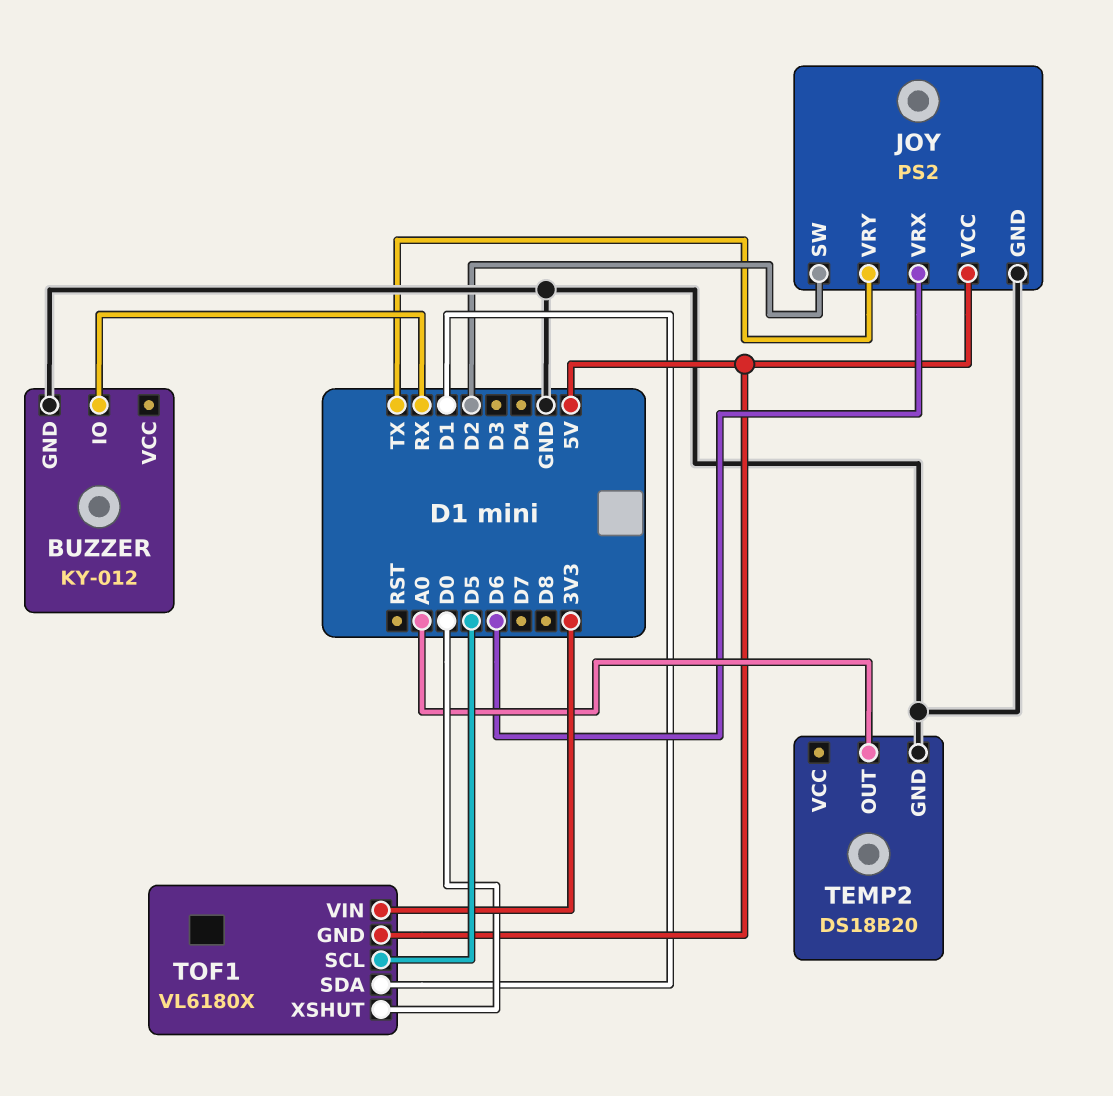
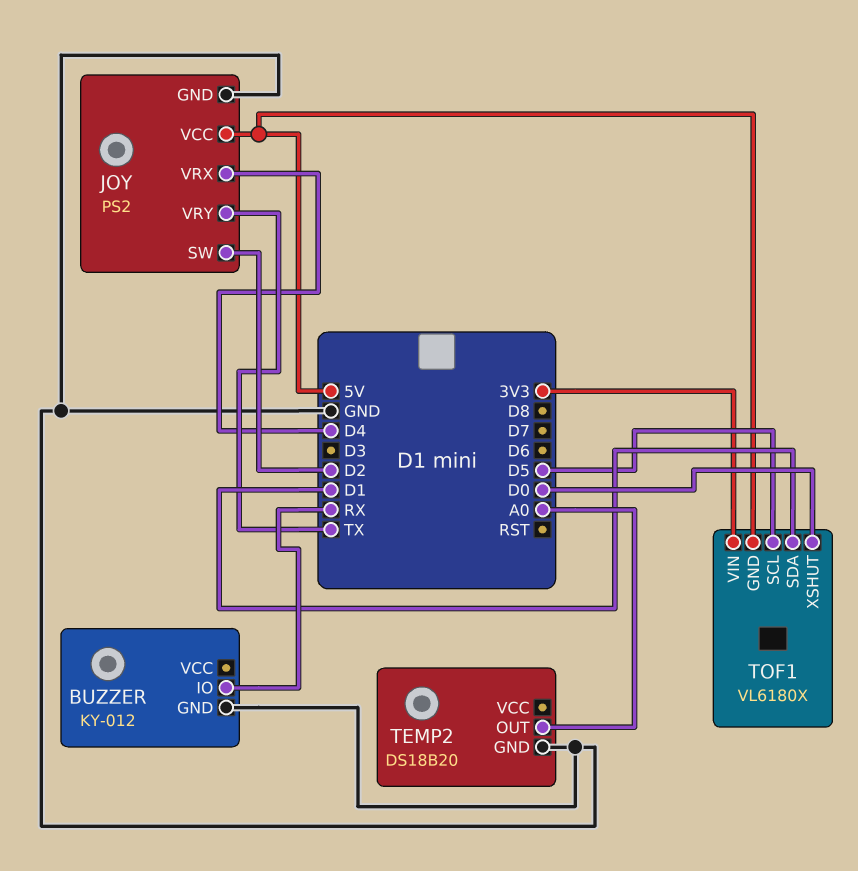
JOY pin VRX: D6 -> D4

